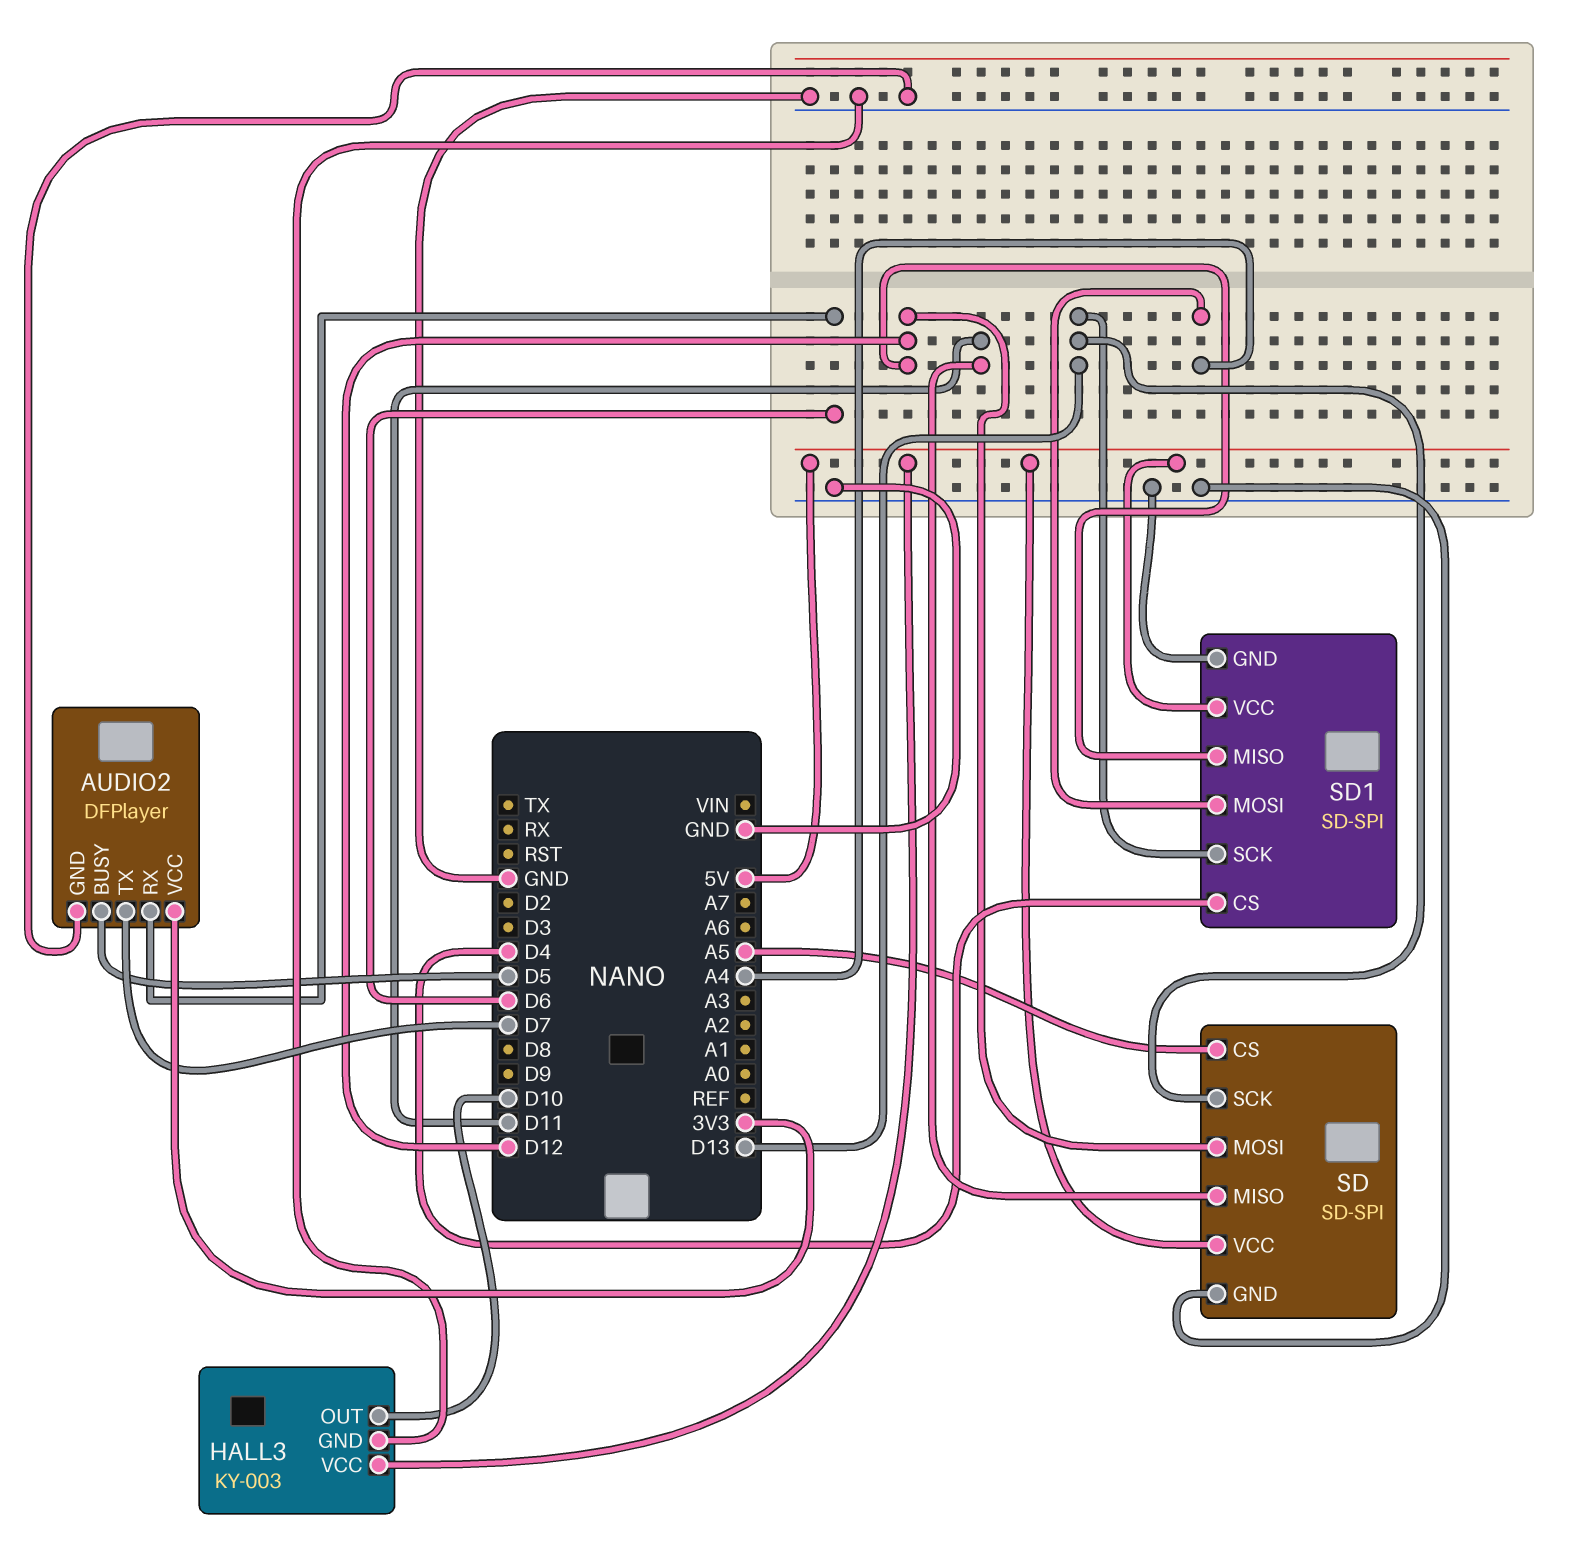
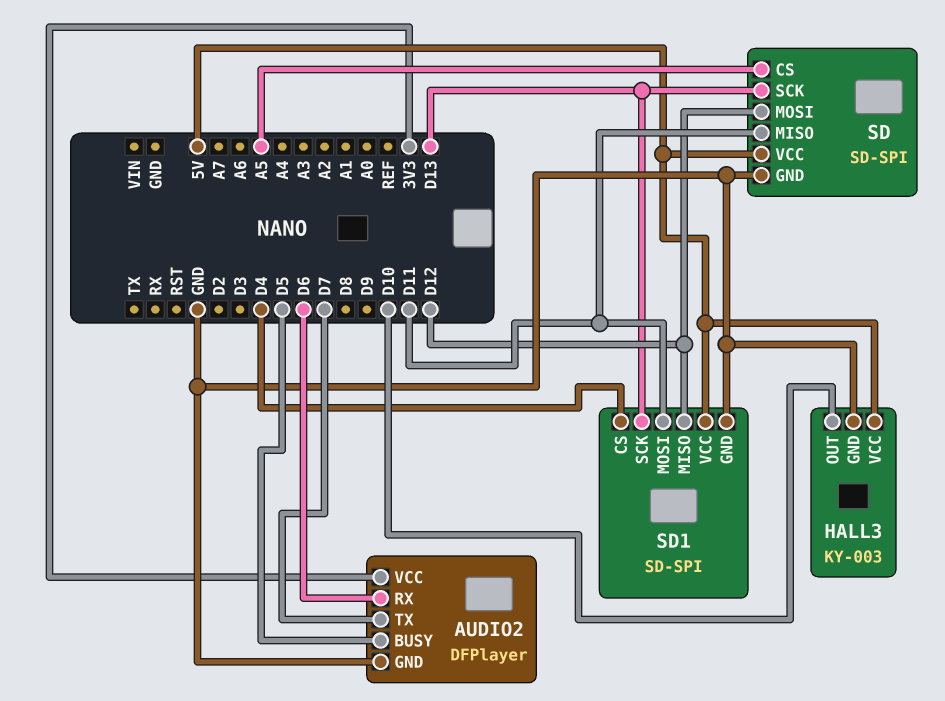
SD1 pin MOSI: A4 -> D11

